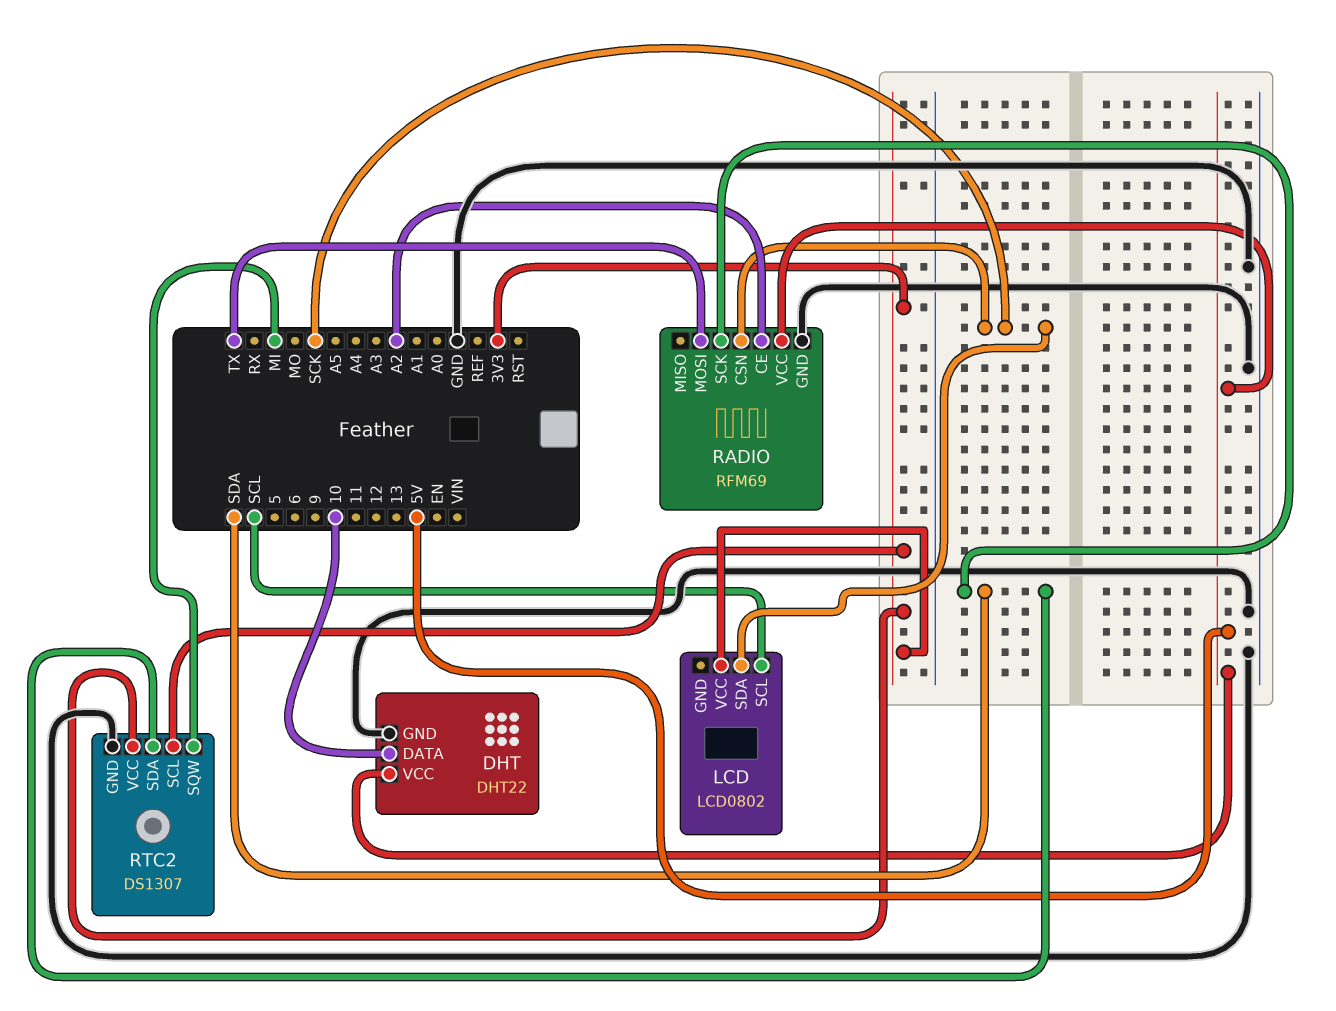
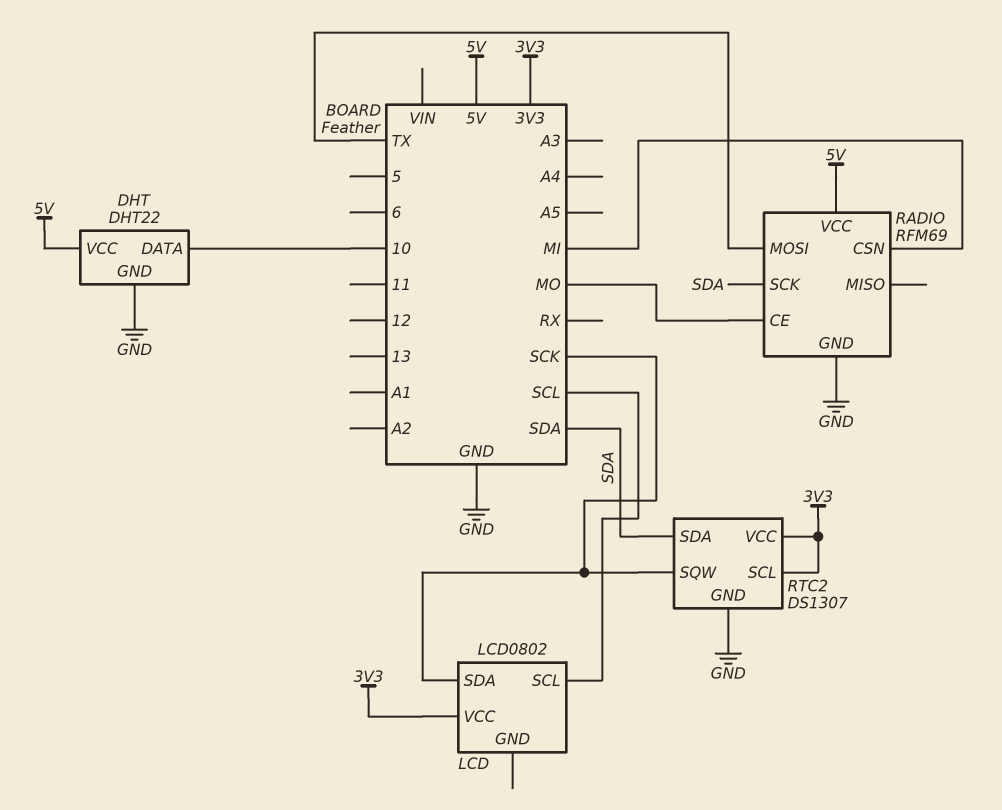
RADIO pin CE: A2 -> MO
RADIO pin CSN: SCK -> MI
RTC2 pin SQW: MI -> SCK

